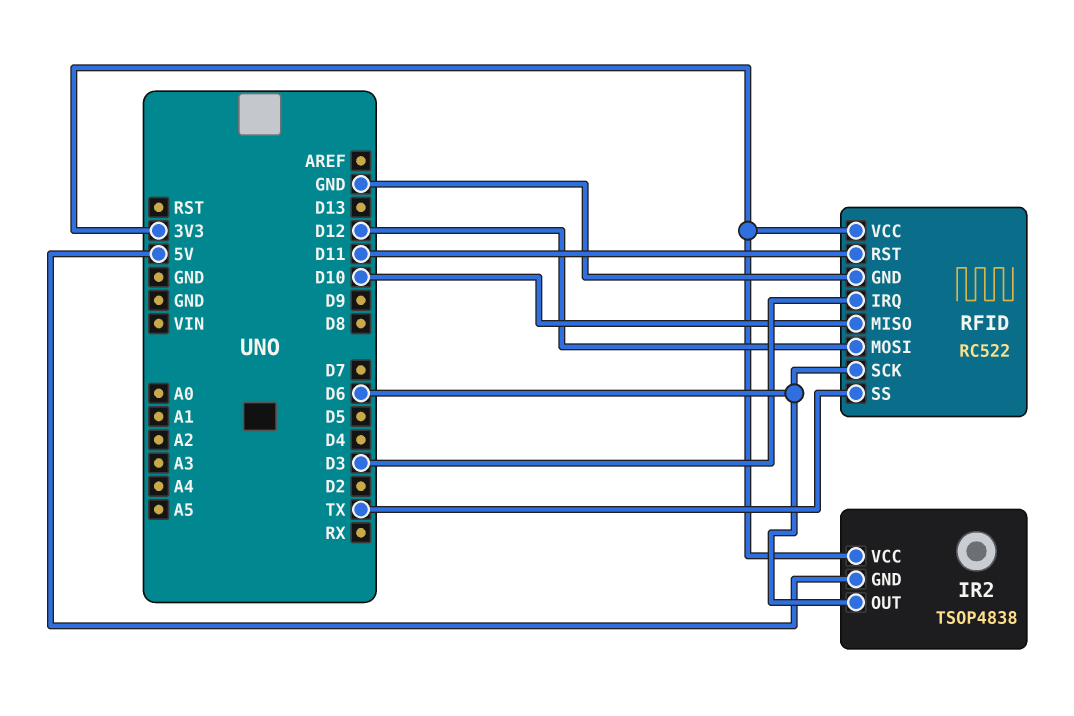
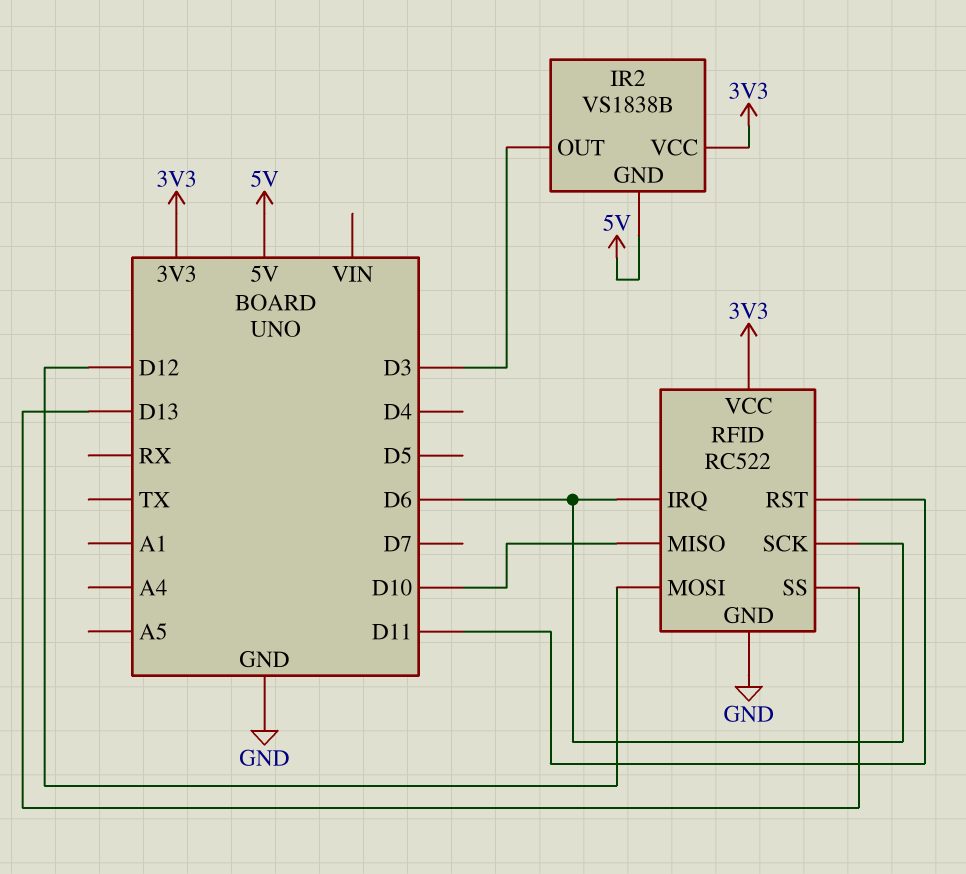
IR2: TSOP4838 -> VS1838B
IR2 pin OUT: D6 -> D3
RFID pin IRQ: D3 -> D6
RFID pin SS: TX -> D13

